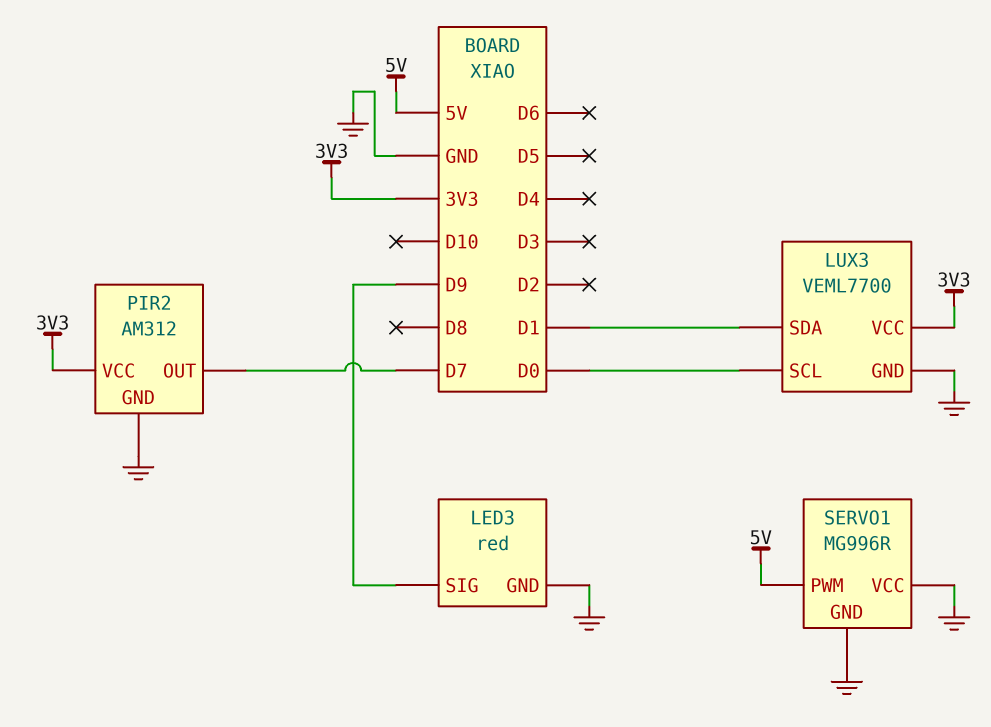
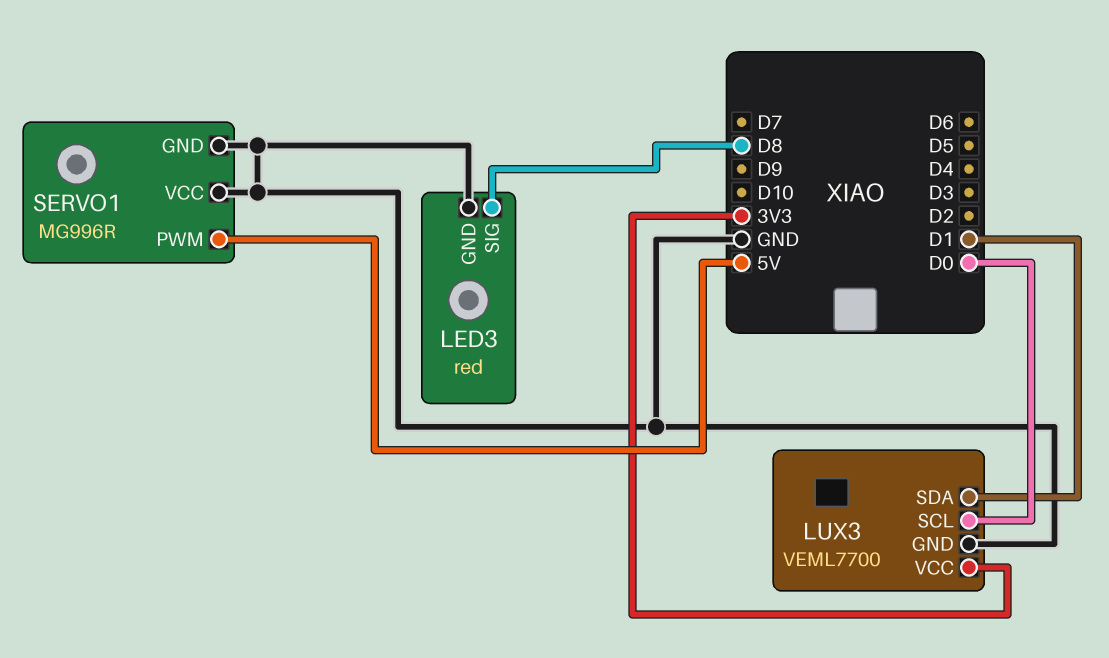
LED3 pin SIG: D9 -> D8
PIR2: AM312 -> none
PIR2 pin GND: GND -> none
PIR2 pin OUT: D7 -> none
PIR2 pin VCC: 3V3 -> none

